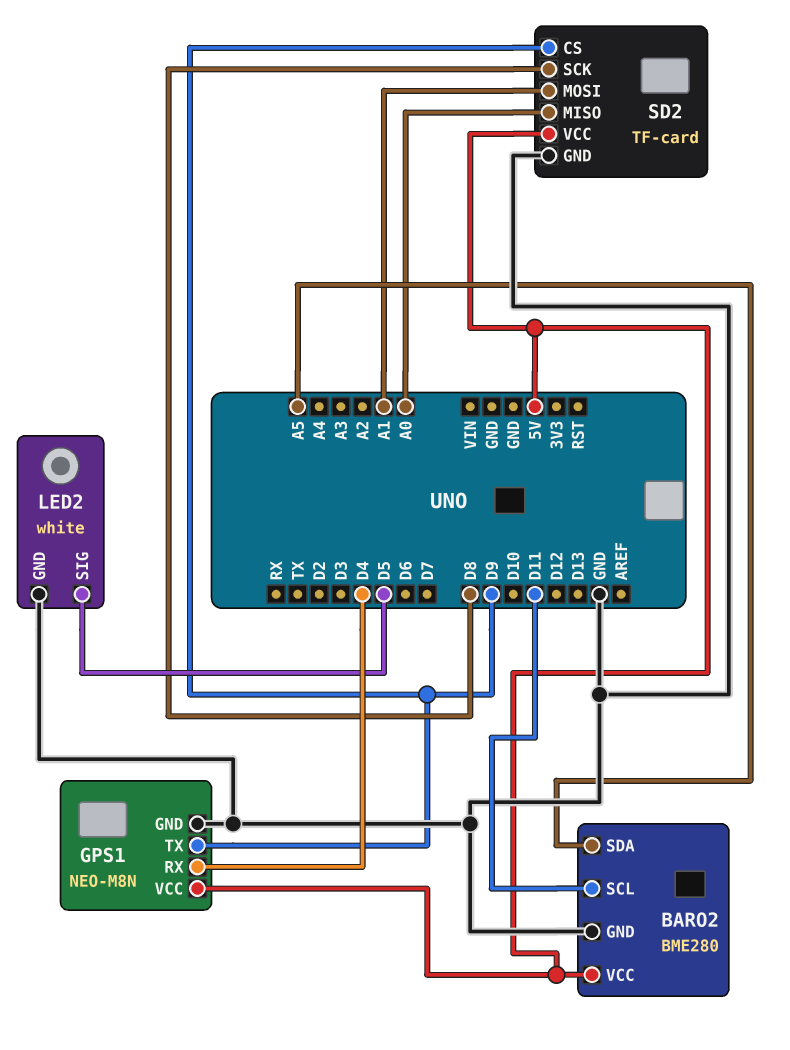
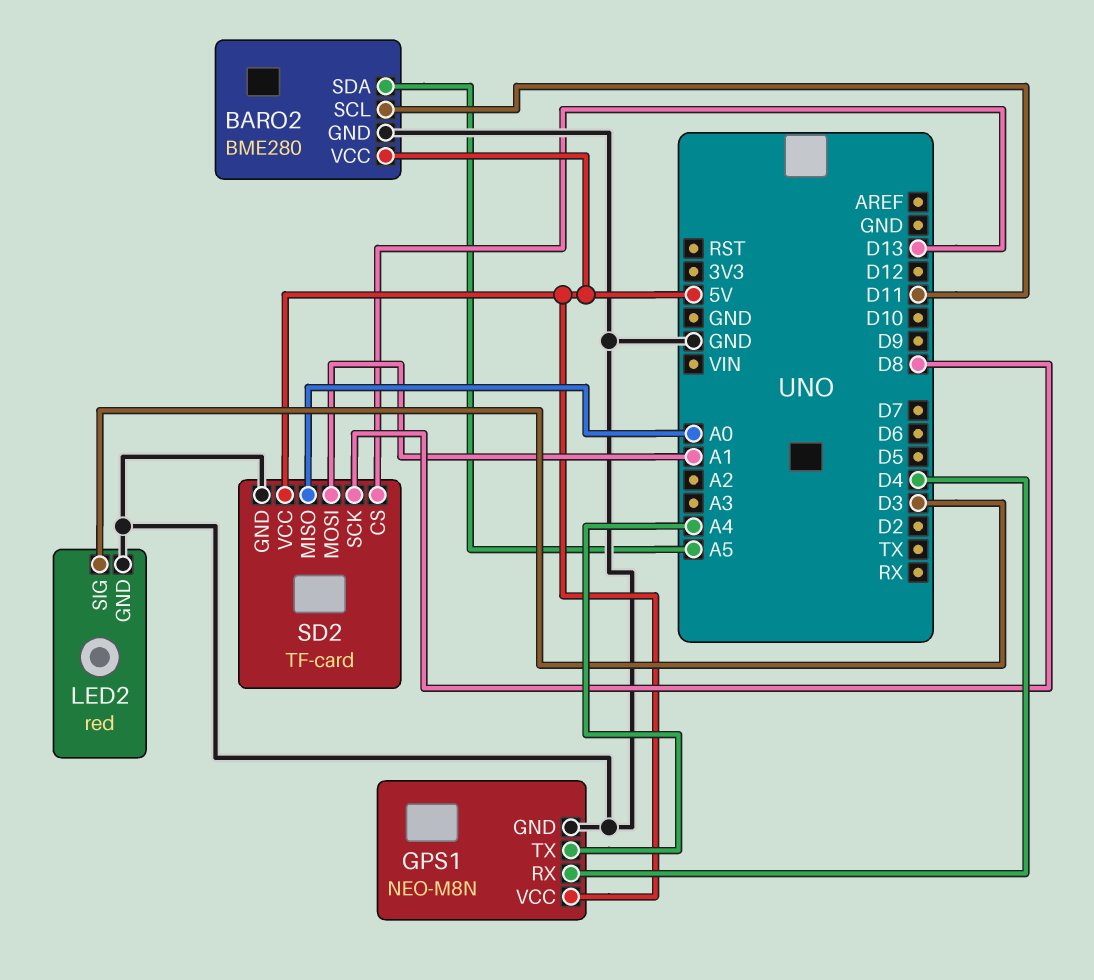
GPS1 pin TX: D9 -> A4
LED2: white -> red
LED2 pin SIG: D5 -> D3
SD2 pin CS: D9 -> D13

